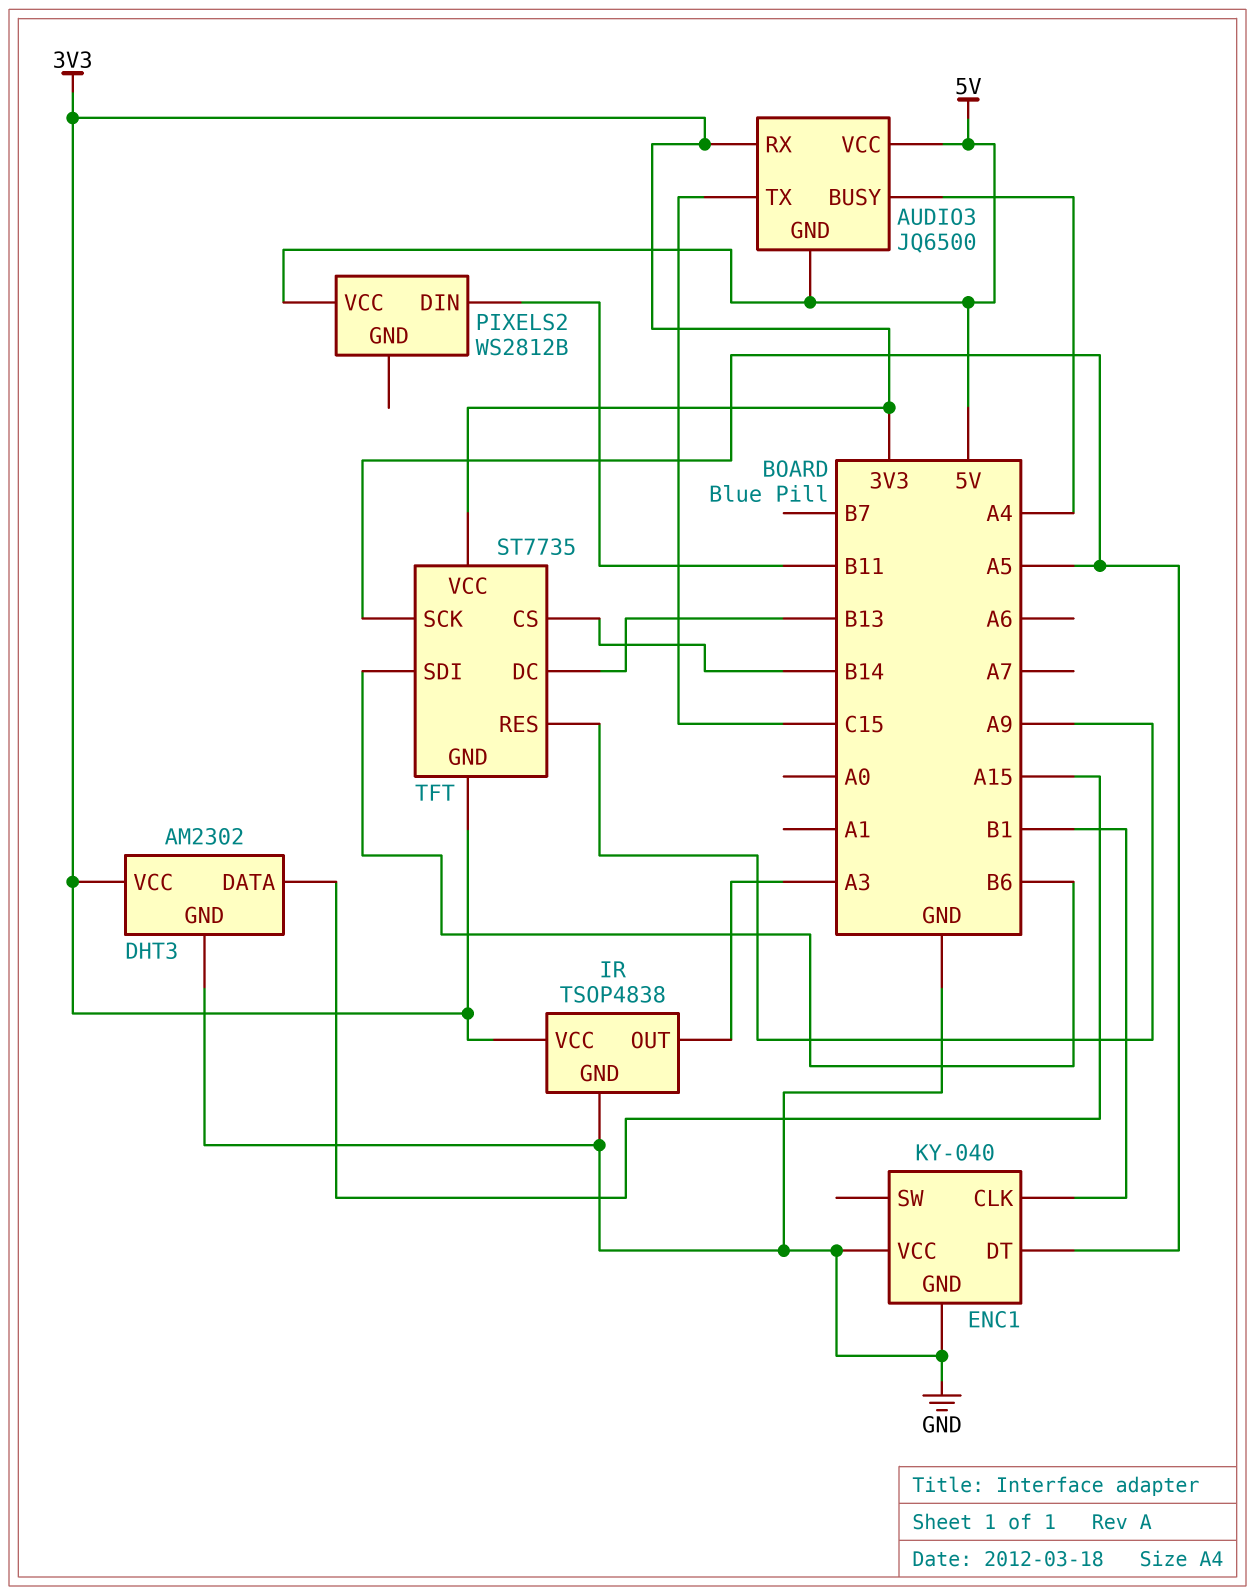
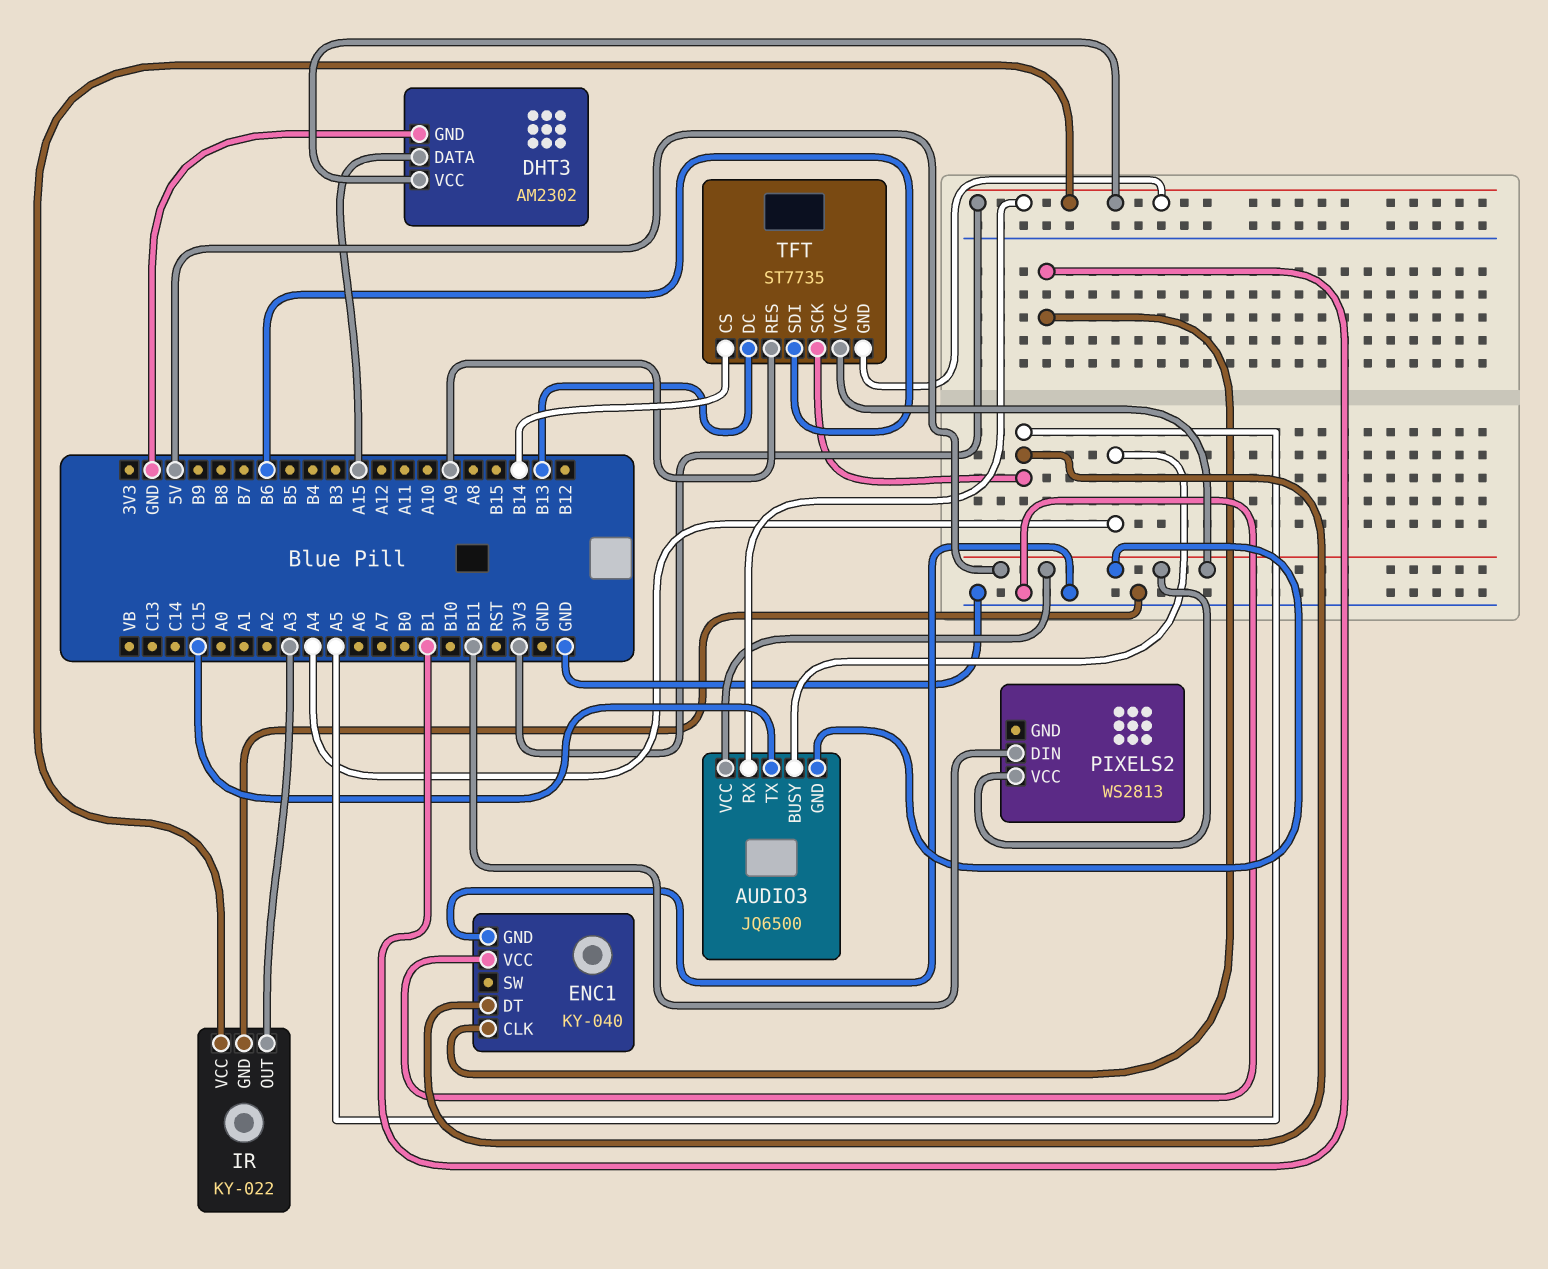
IR: TSOP4838 -> KY-022
PIXELS2: WS2812B -> WS2813
TFT pin VCC: 3V3 -> 5V

